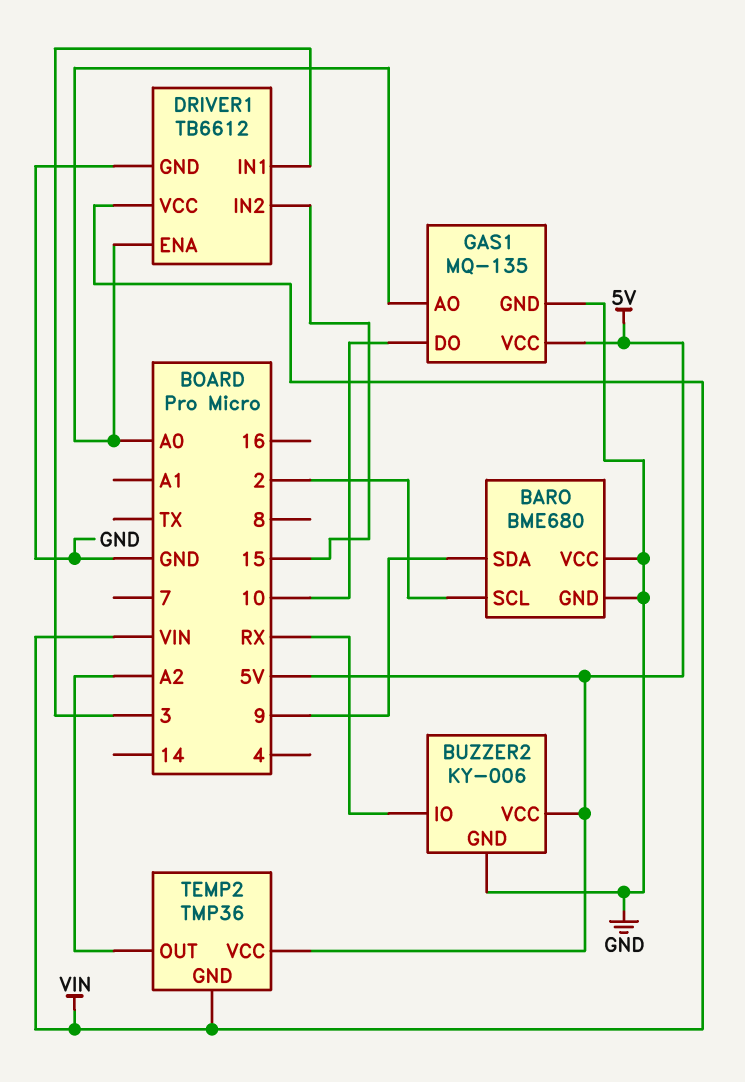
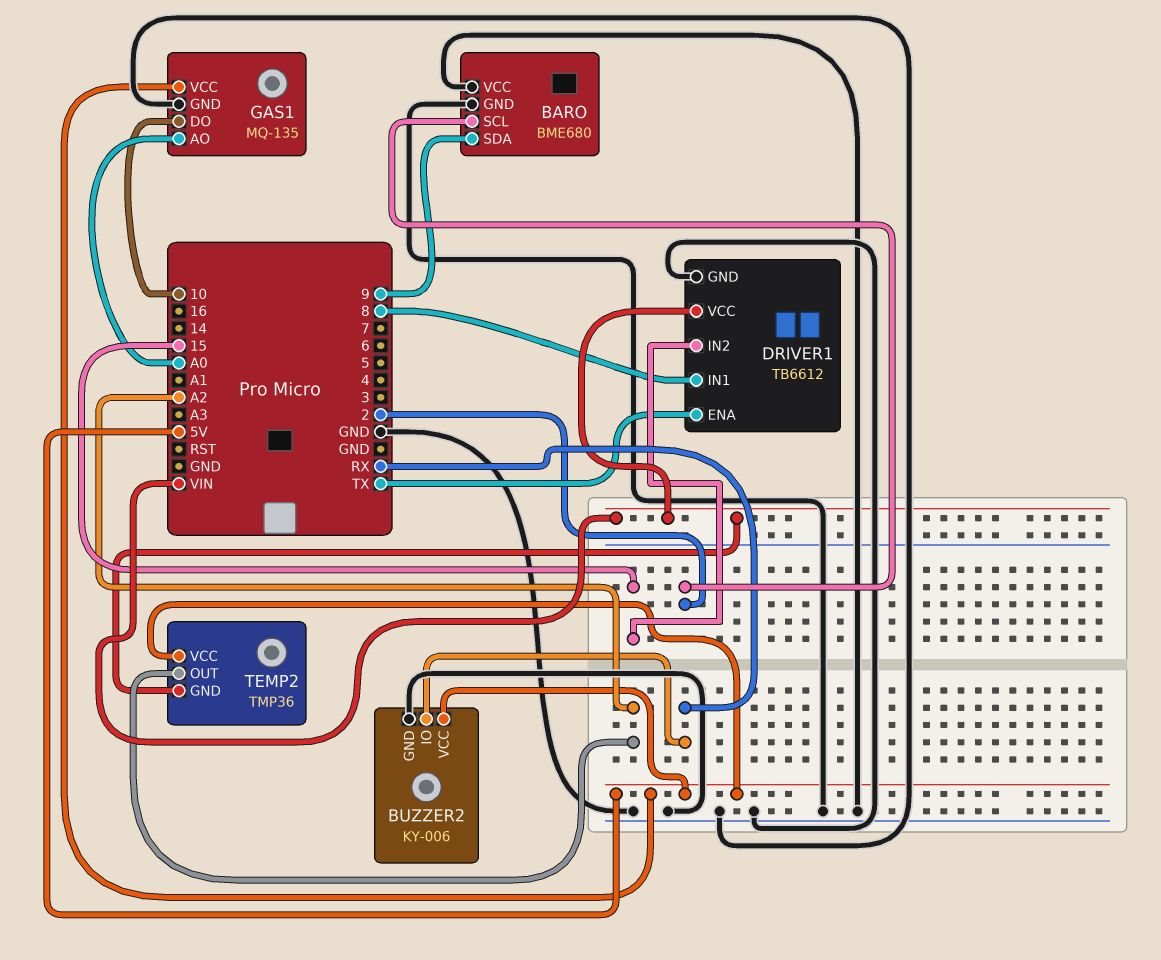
DRIVER1 pin ENA: A0 -> TX
DRIVER1 pin IN1: 3 -> 8

